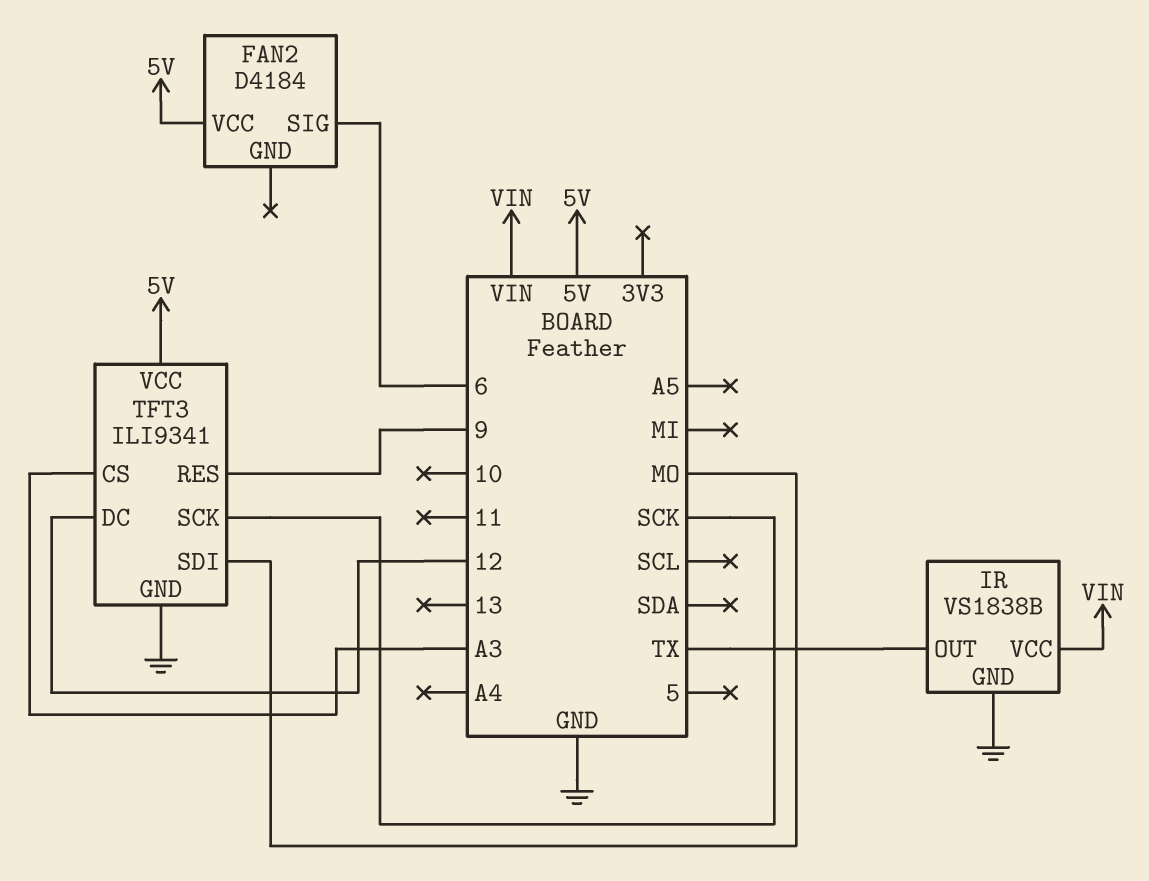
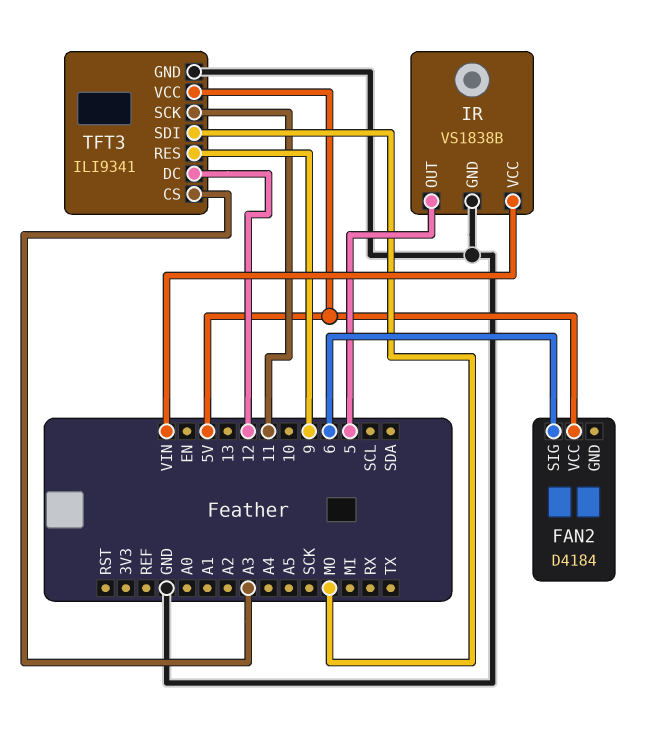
IR pin OUT: TX -> 5
TFT3 pin SCK: SCK -> 11

